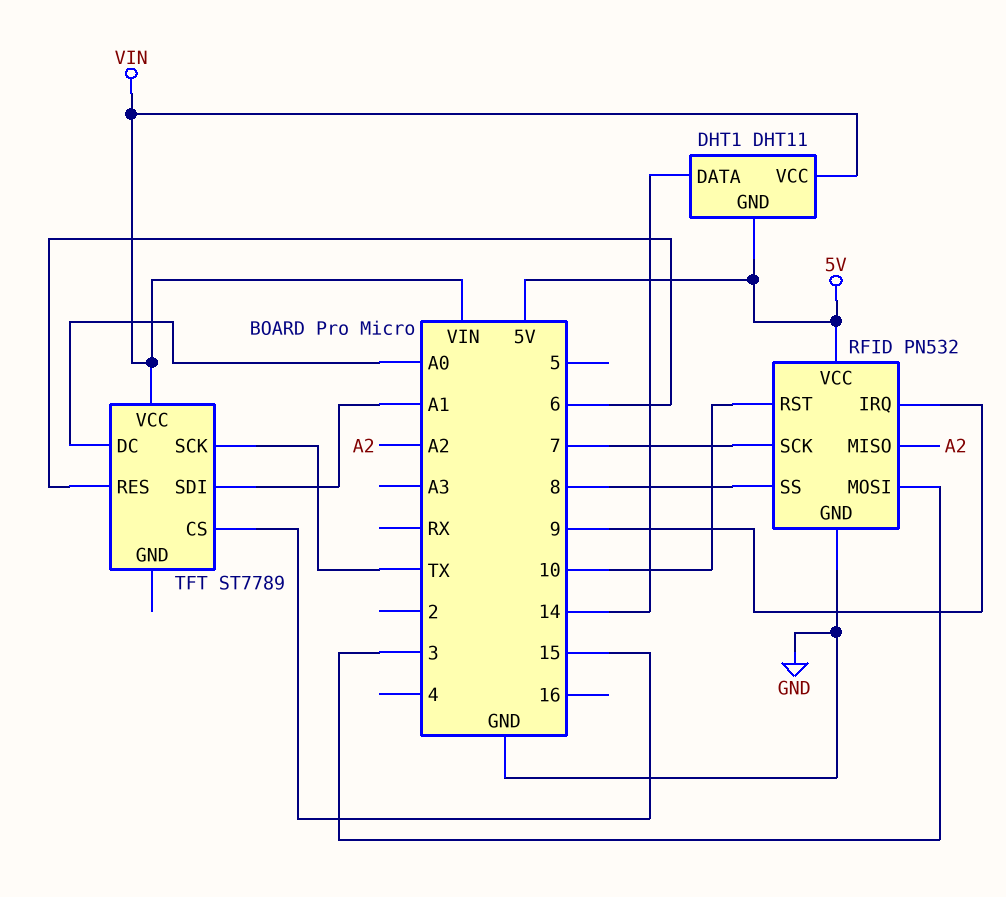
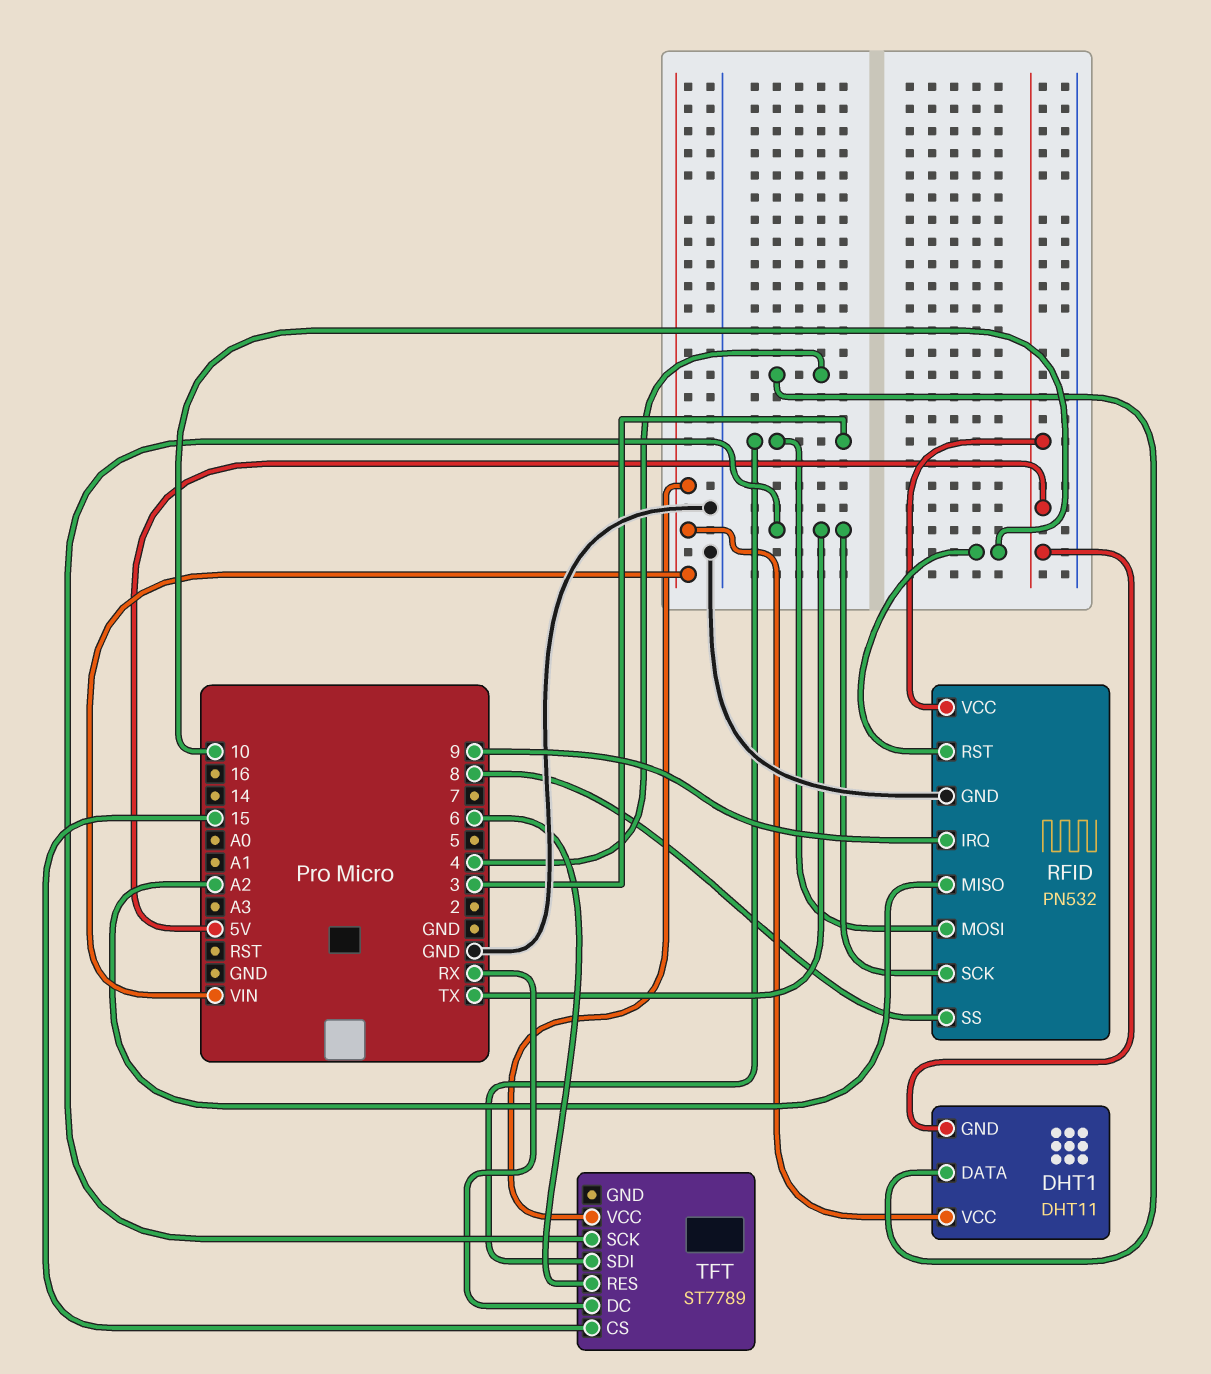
DHT1 pin DATA: 14 -> 4
RFID pin SCK: 7 -> TX
TFT pin DC: A0 -> RX
TFT pin SDI: A1 -> 3

